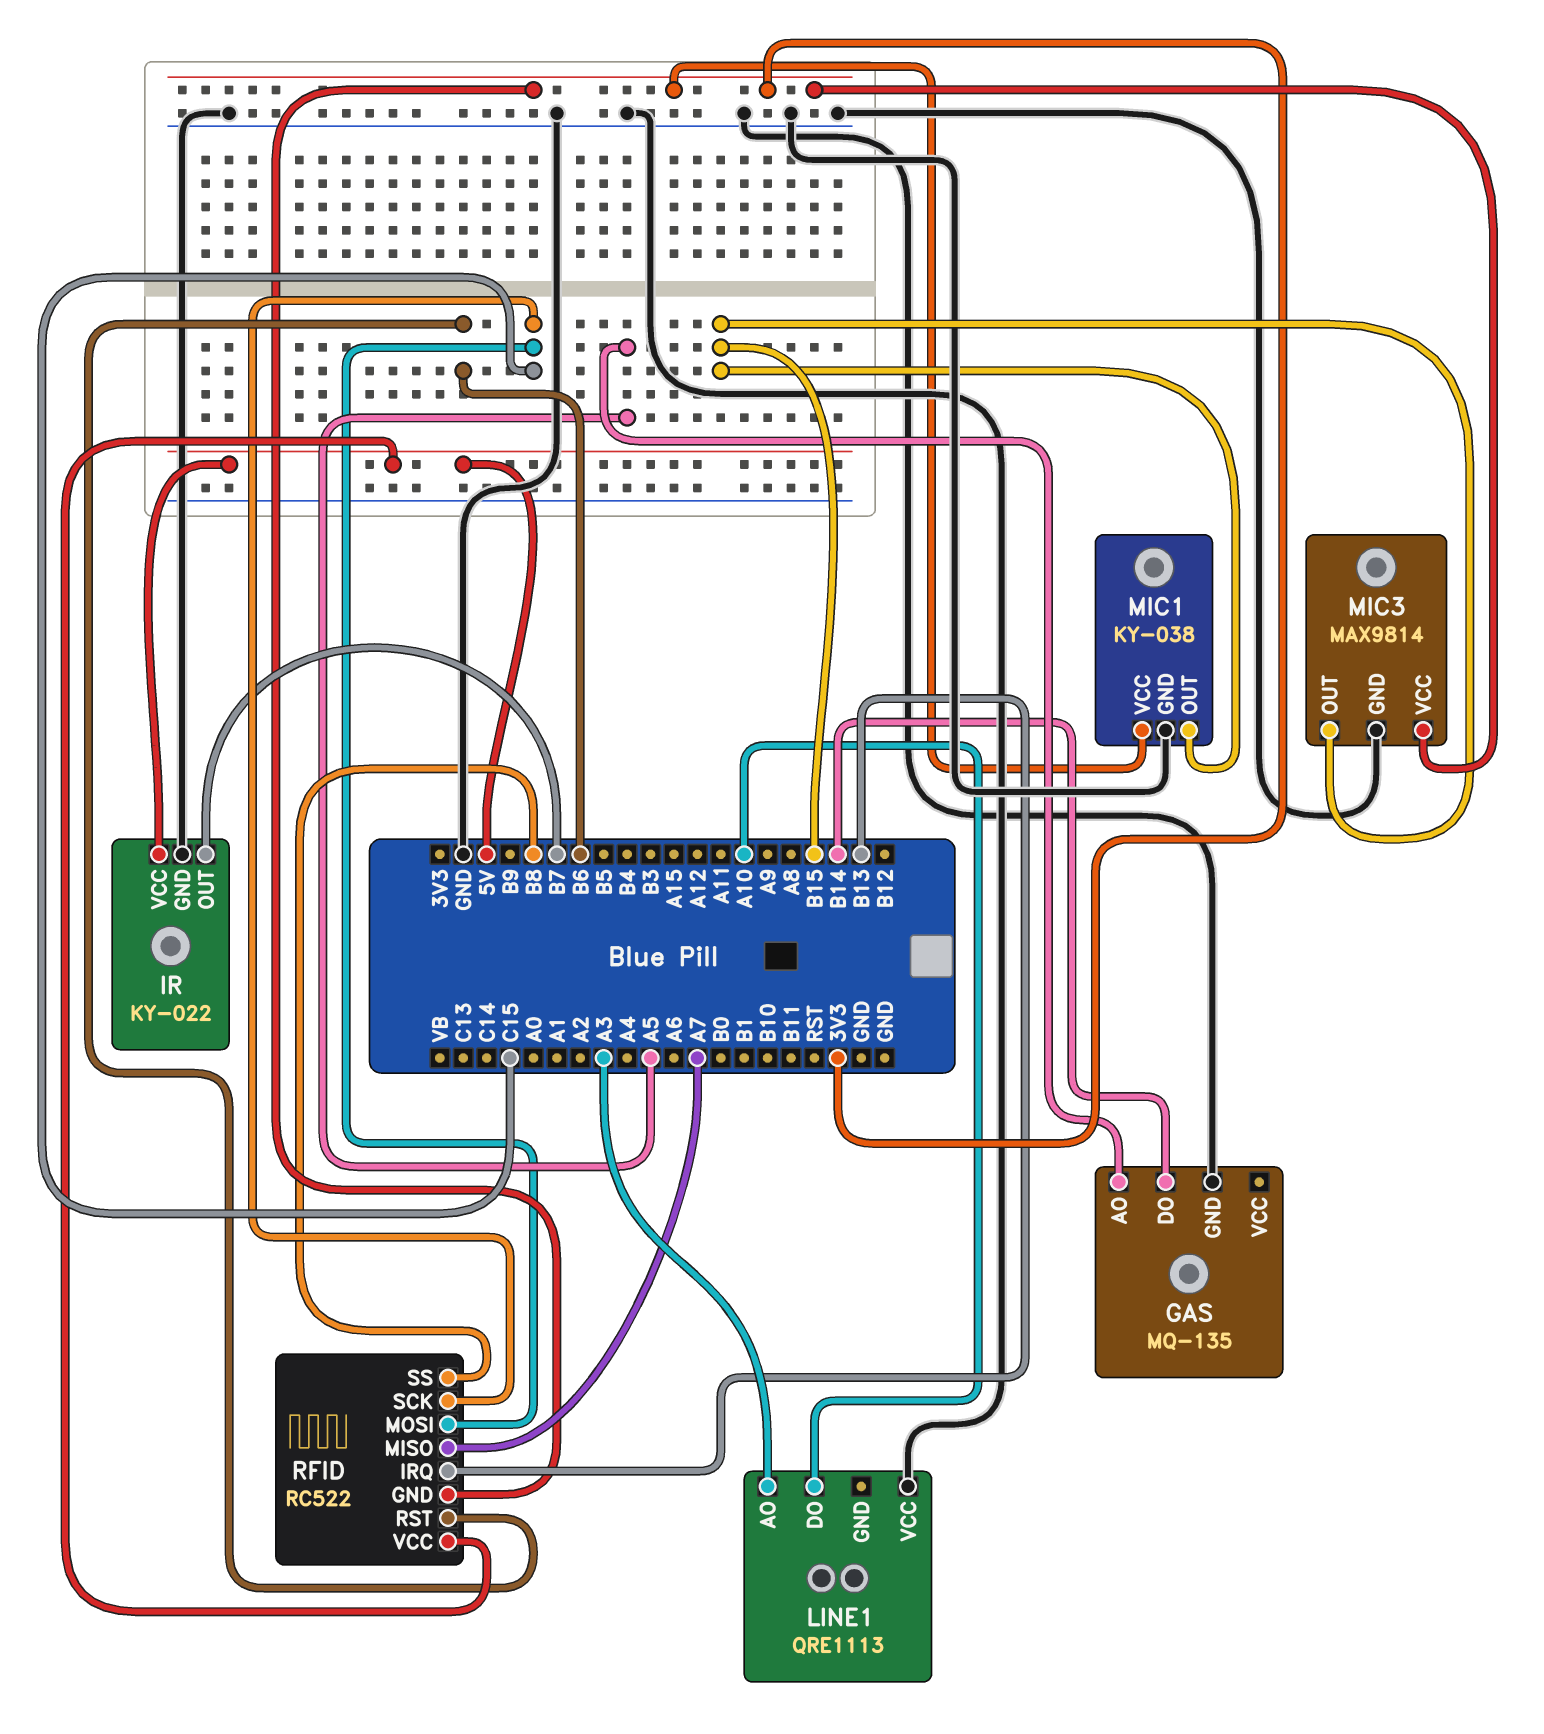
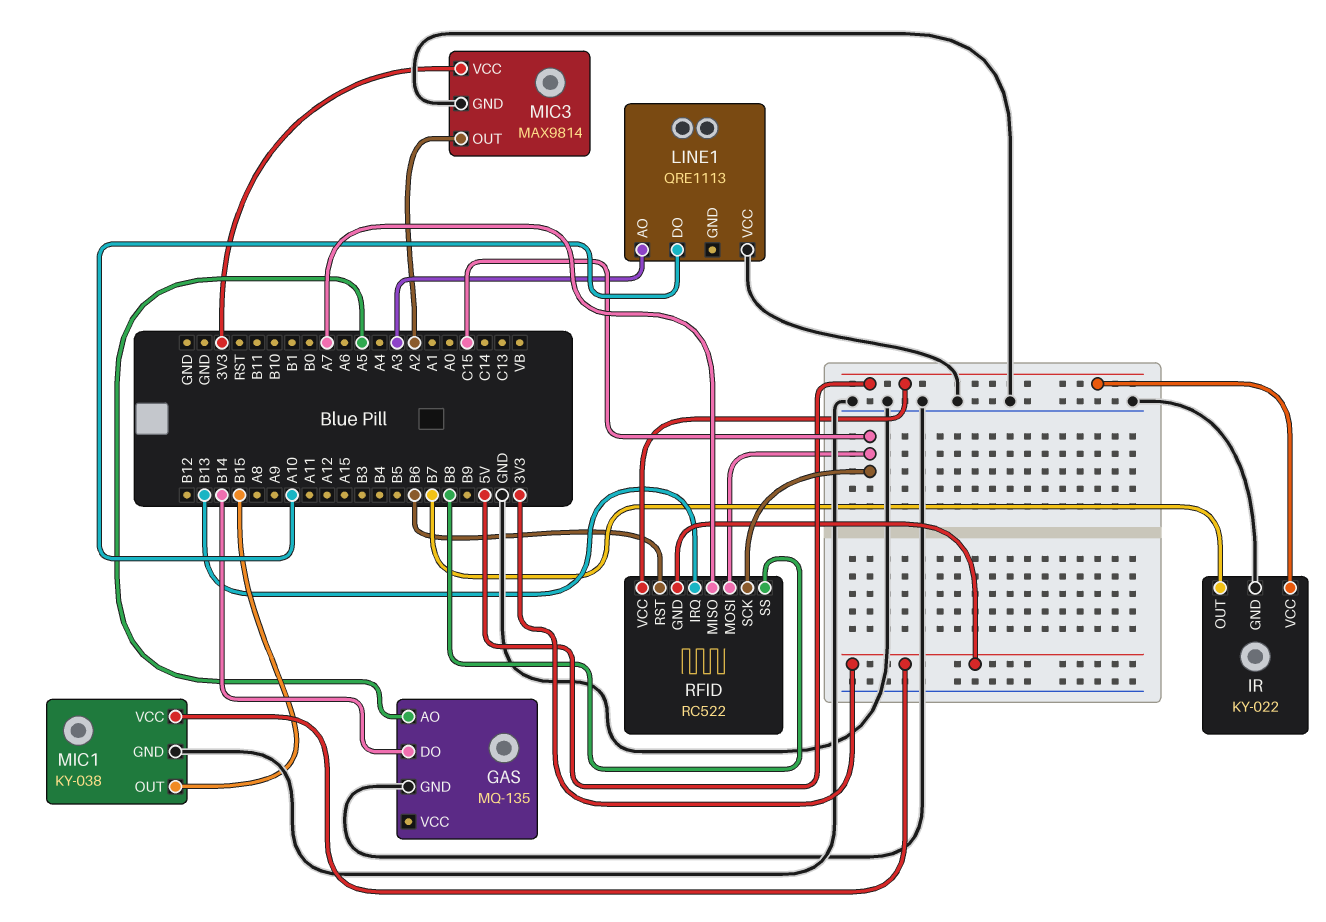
MIC3 pin OUT: B15 -> A2

